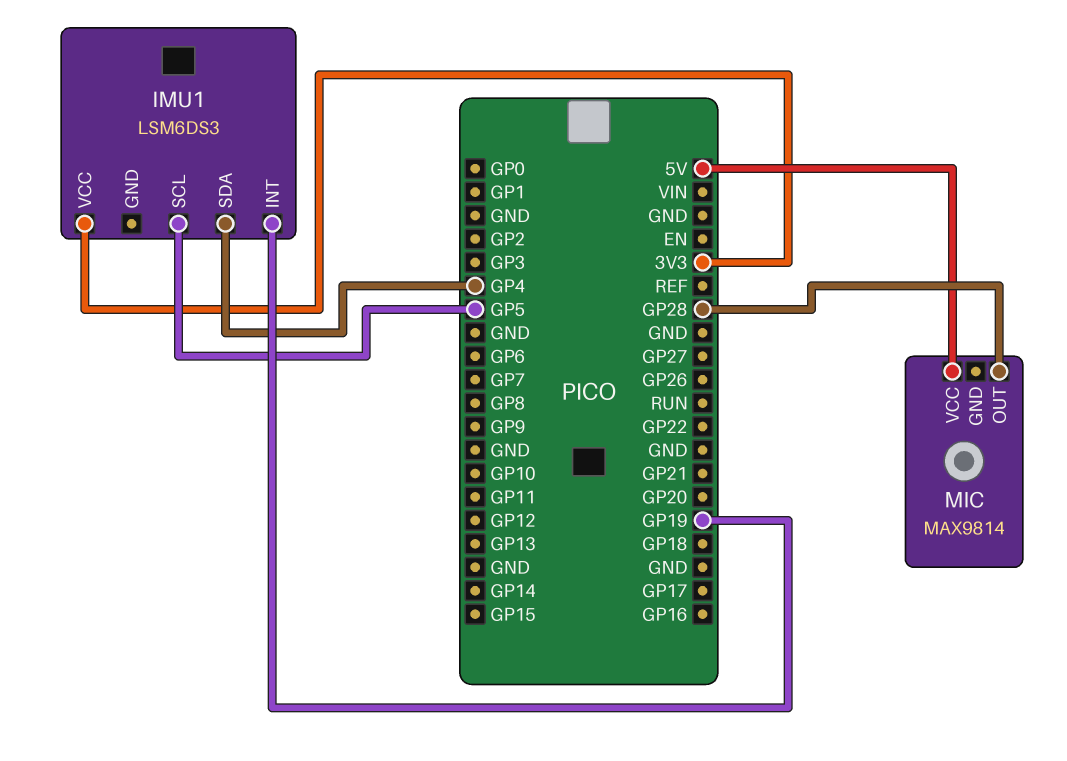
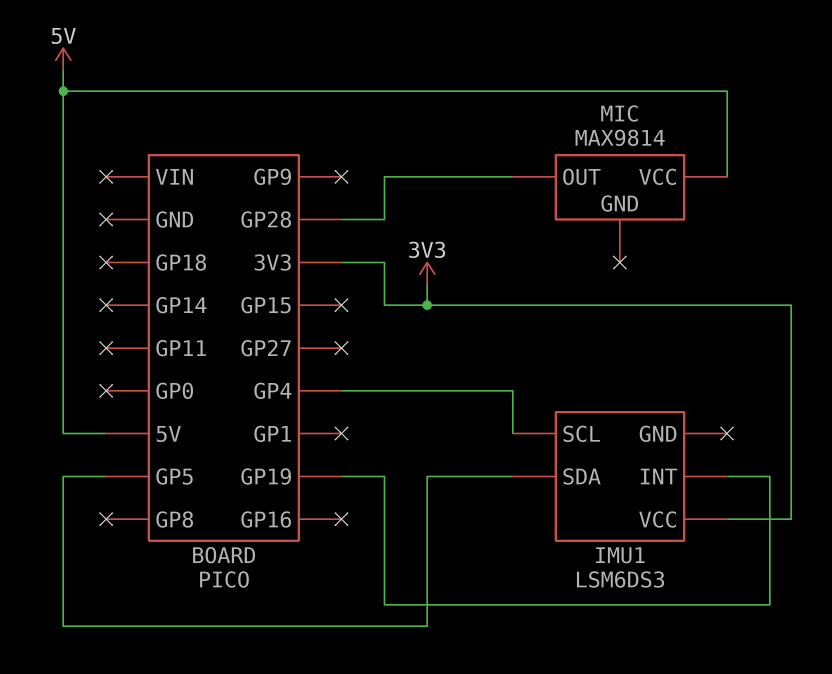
IMU1 pin SCL: GP5 -> GP4
IMU1 pin SDA: GP4 -> GP5

